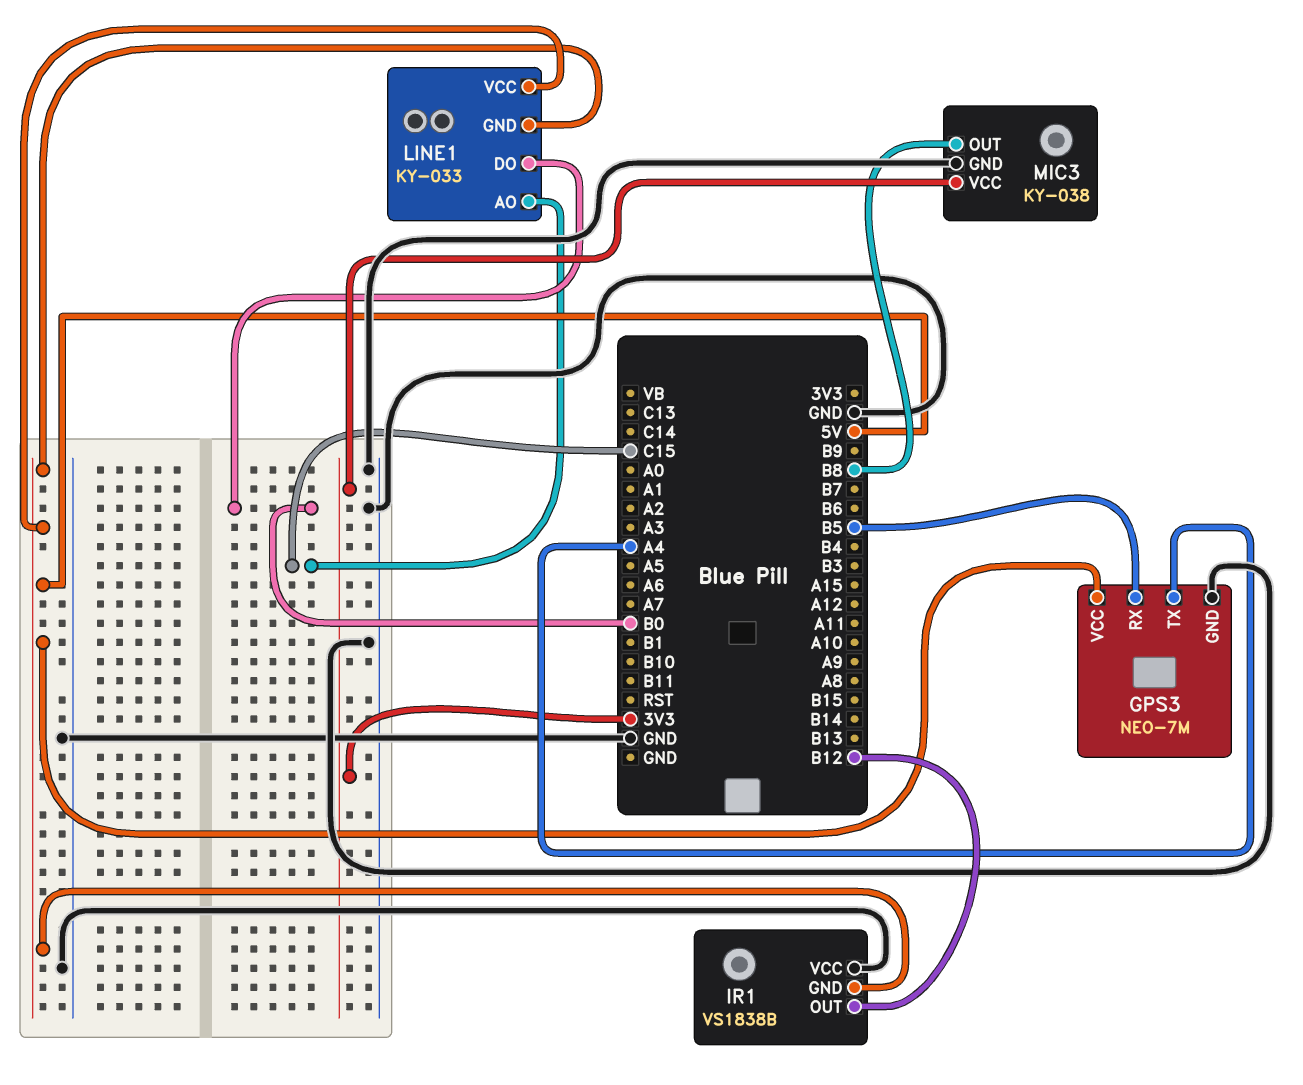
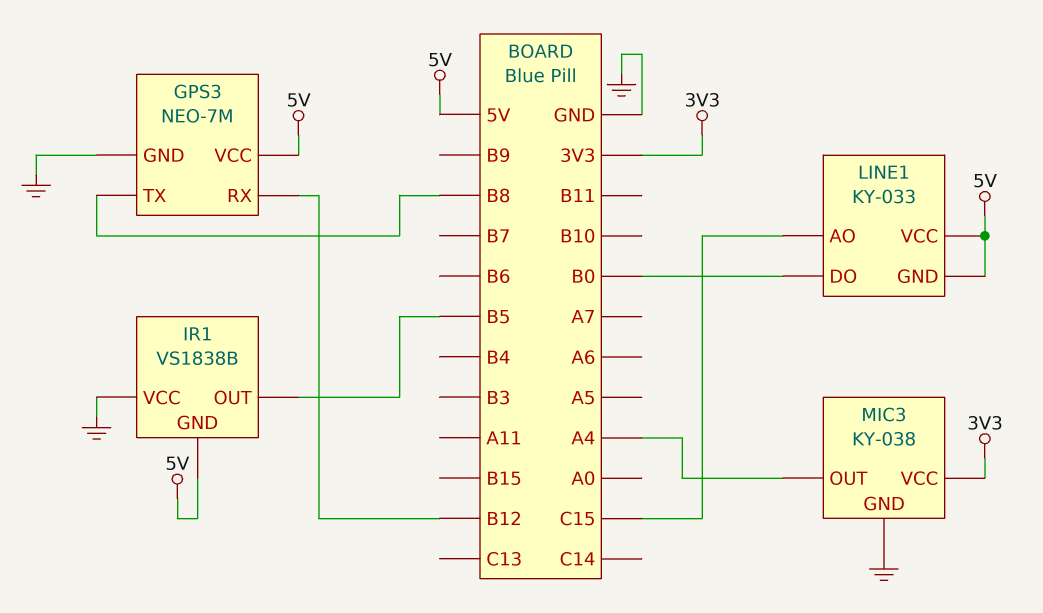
GPS3 pin RX: B5 -> B12
GPS3 pin TX: A4 -> B8
IR1 pin OUT: B12 -> B5
MIC3 pin OUT: B8 -> A4

